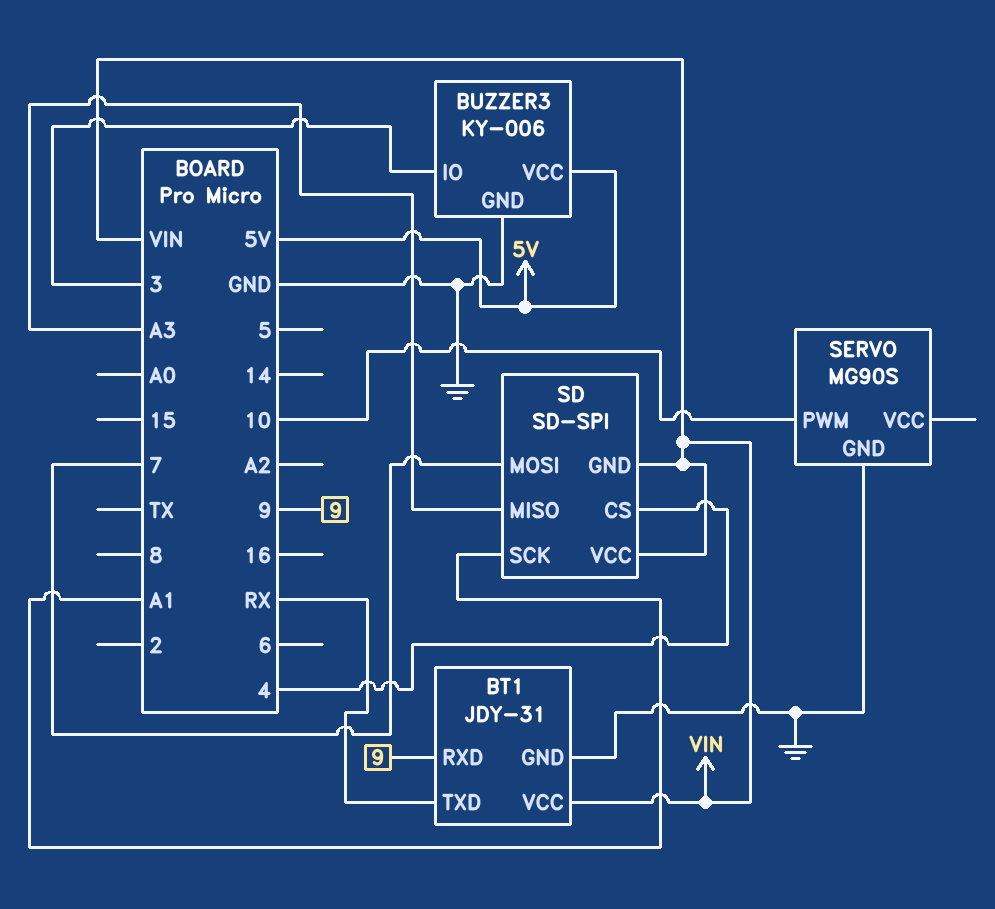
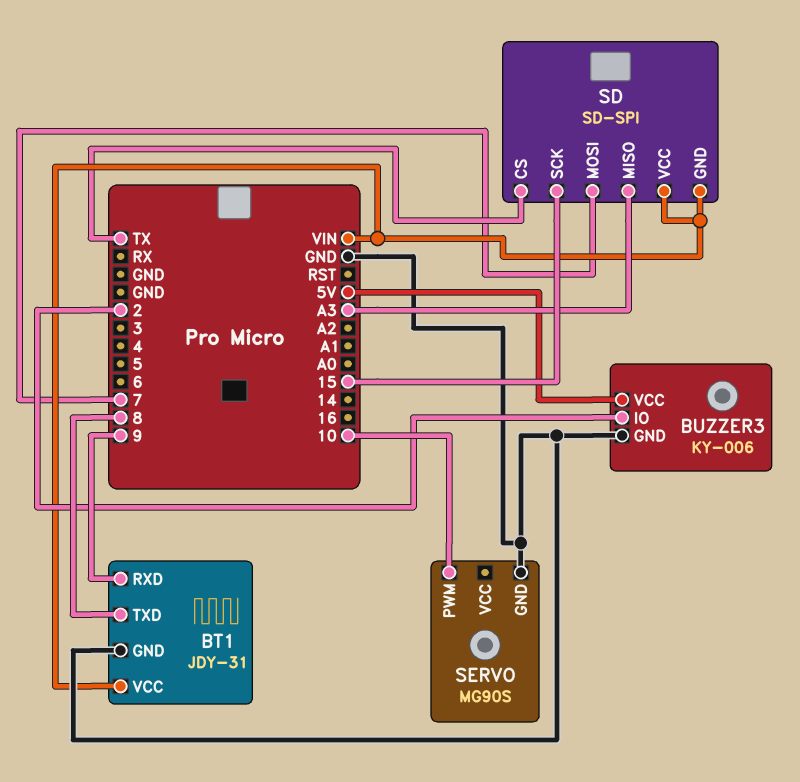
BT1 pin TXD: RX -> 8
BUZZER3 pin IO: 3 -> 2
SD pin CS: 4 -> TX
SD pin SCK: A1 -> 15

